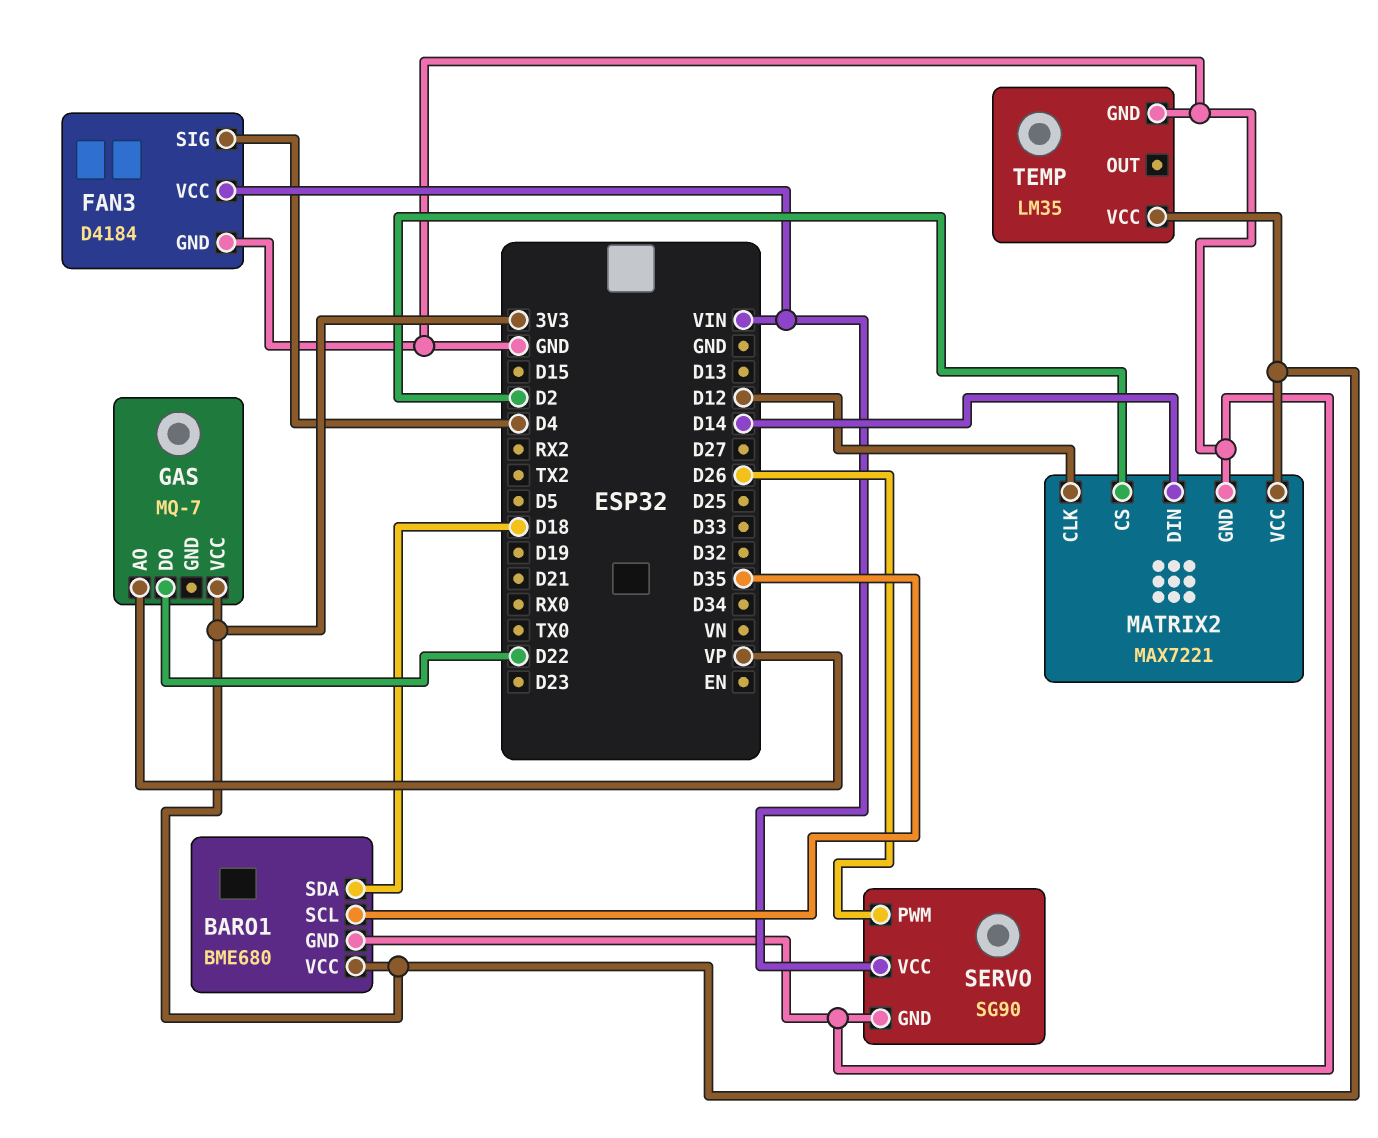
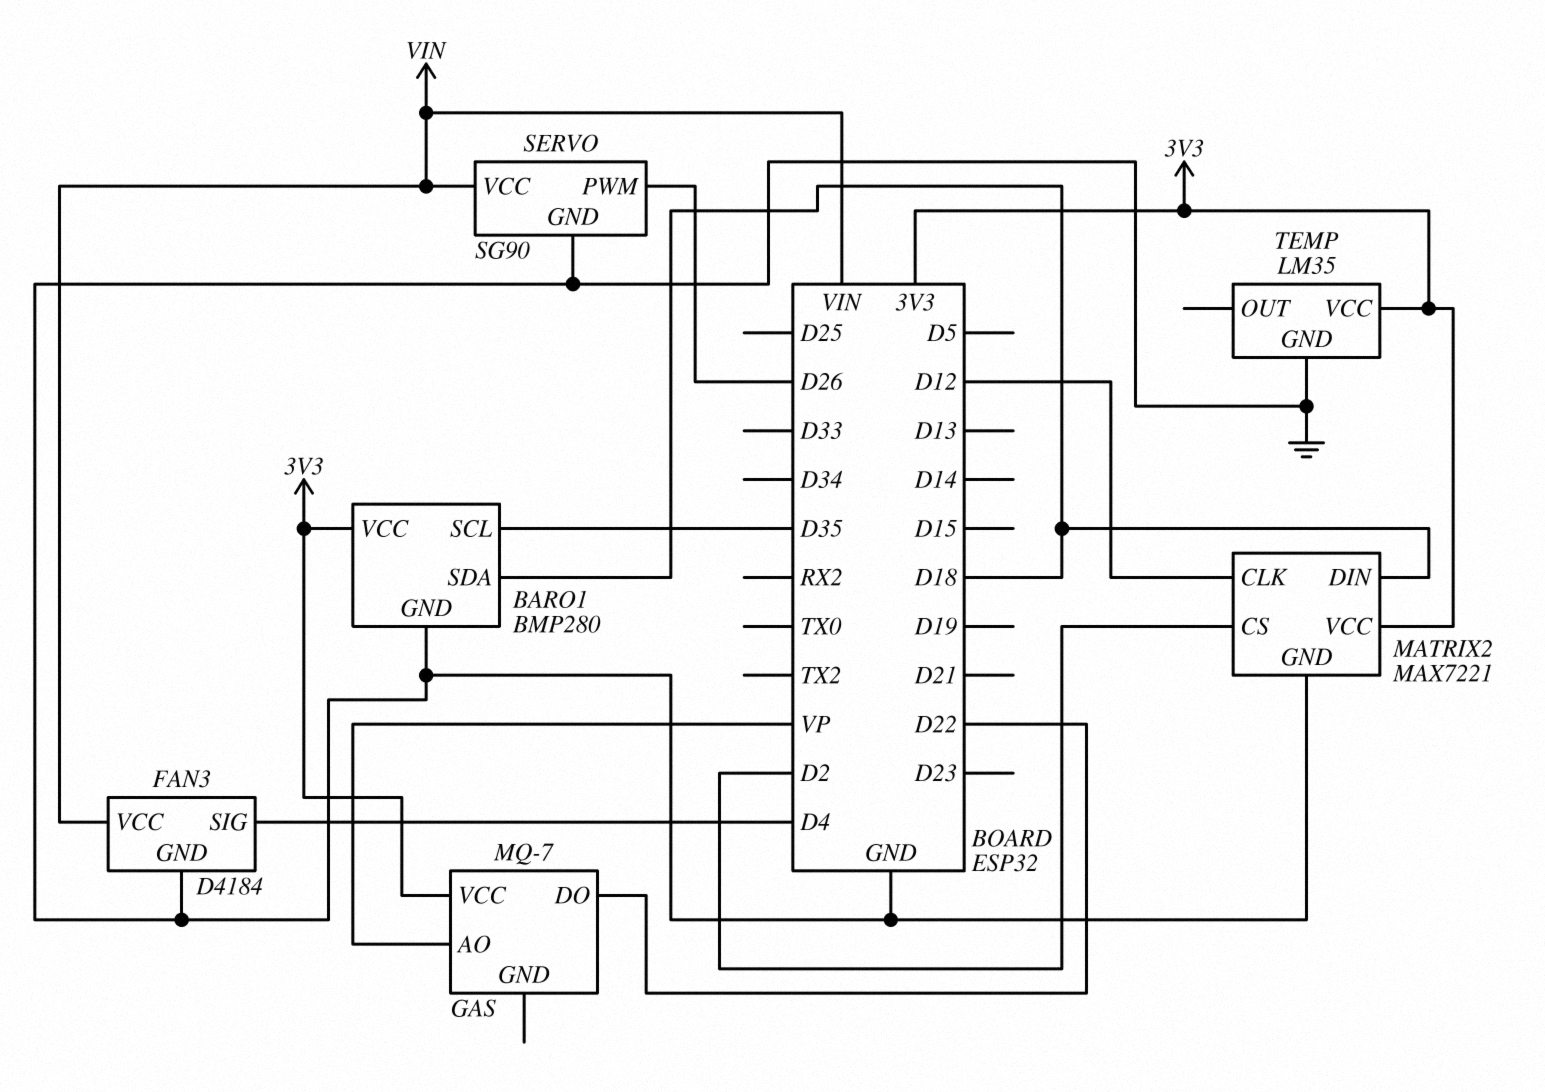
BARO1: BME680 -> BMP280
MATRIX2 pin DIN: D14 -> D18

